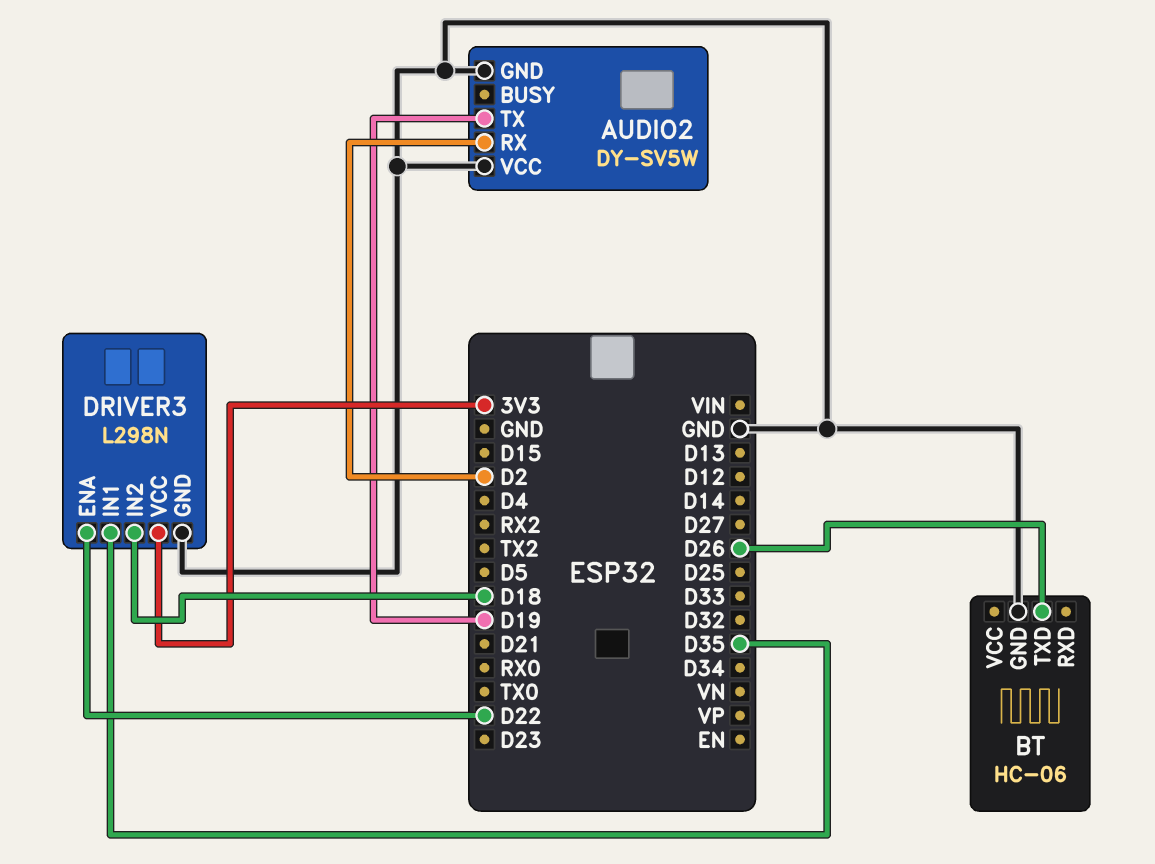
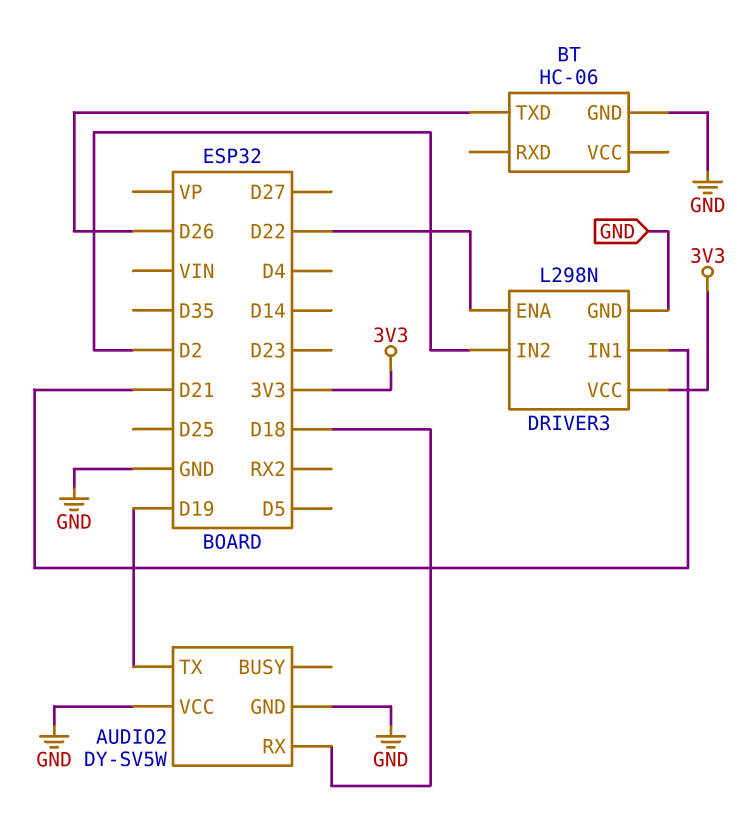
AUDIO2 pin RX: D2 -> D18
DRIVER3 pin IN1: D35 -> D21
DRIVER3 pin IN2: D18 -> D2

